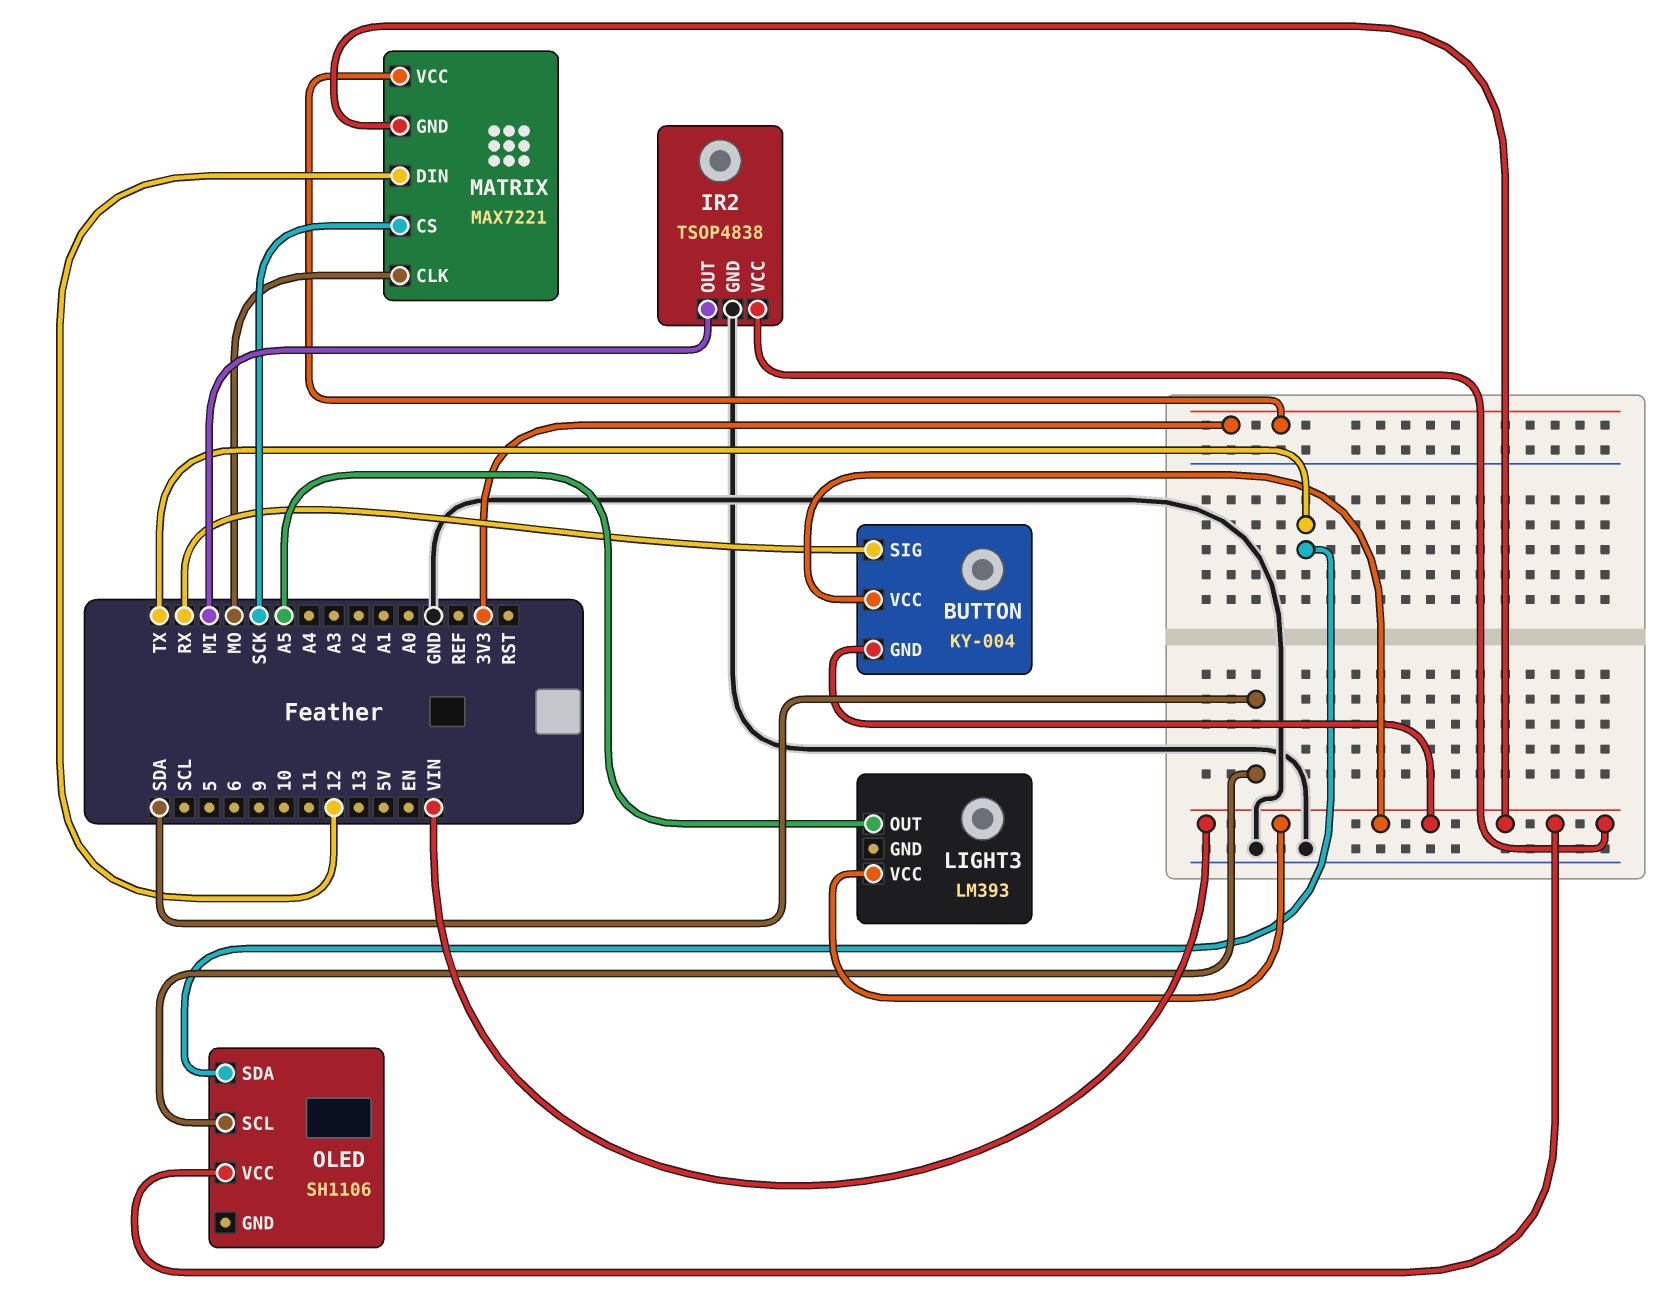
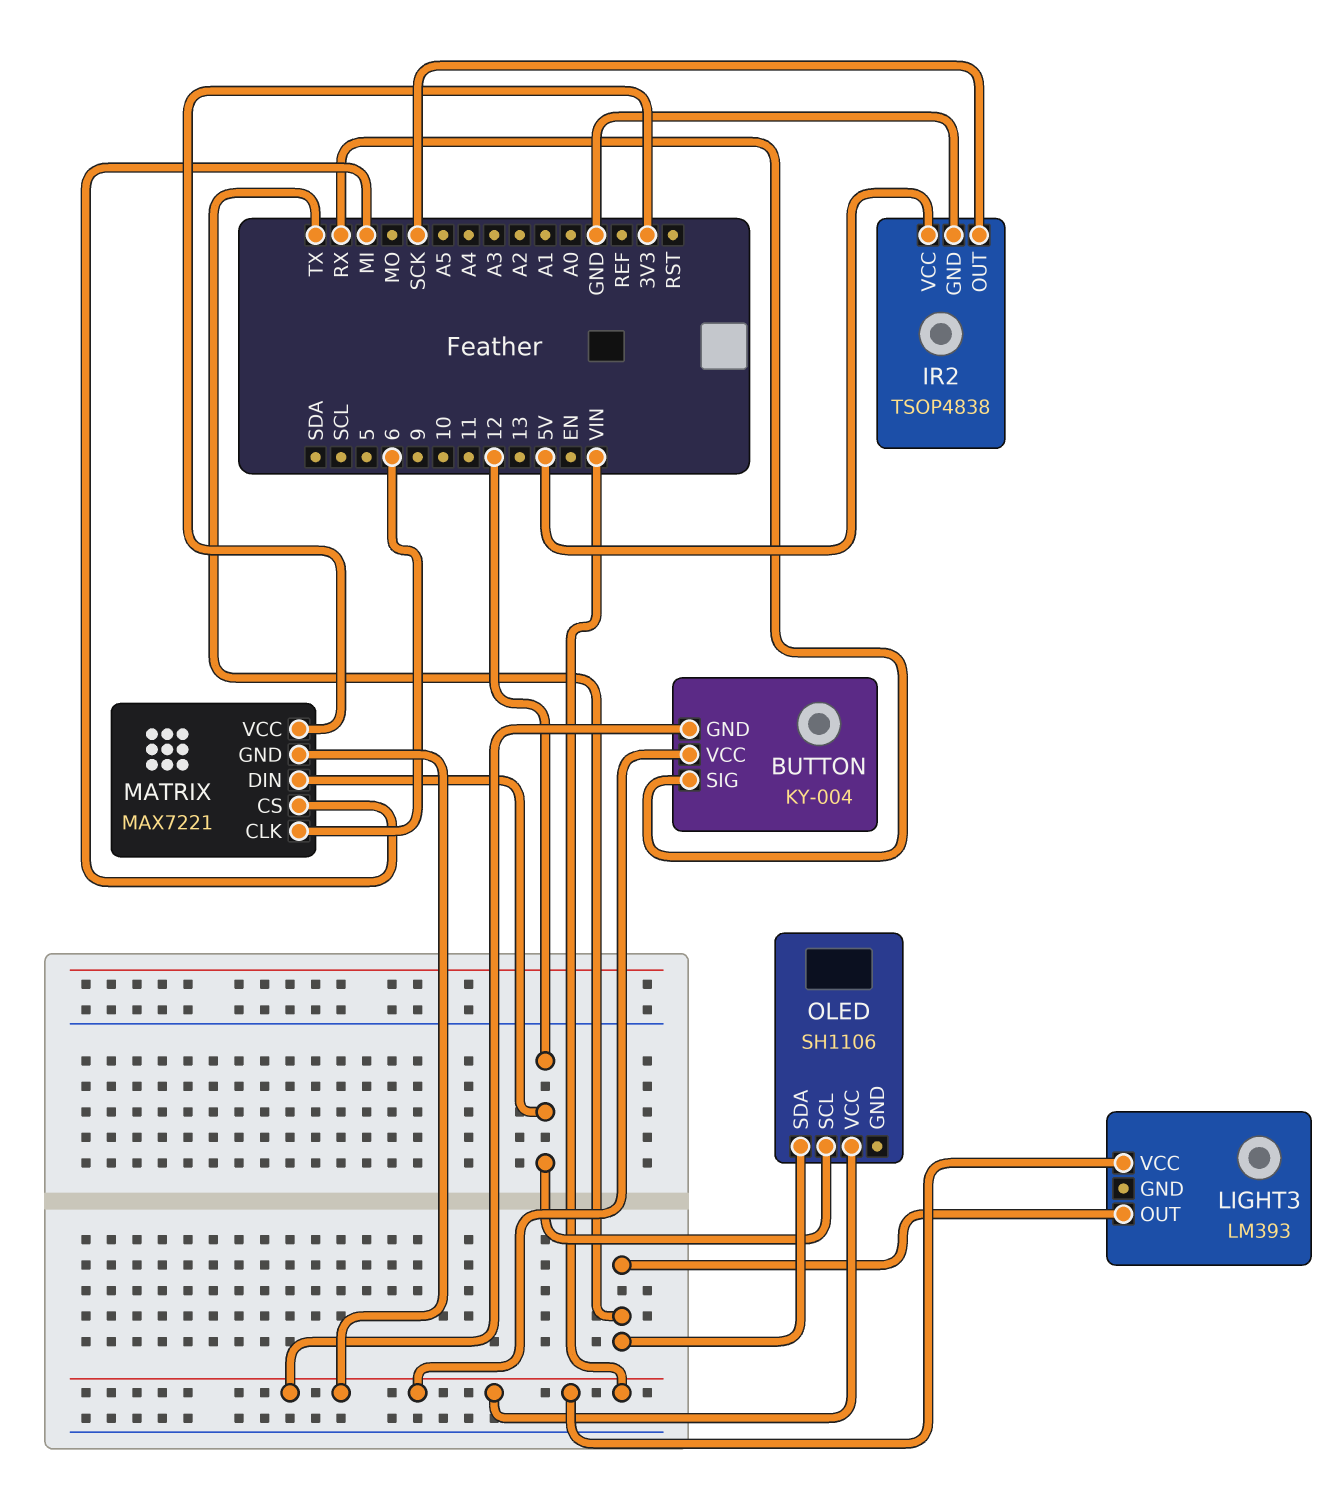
IR2 pin OUT: MI -> SCK
IR2 pin VCC: VIN -> 5V
LIGHT3 pin OUT: A5 -> TX
MATRIX pin CLK: MO -> 6
MATRIX pin CS: SCK -> MI
OLED pin SCL: SDA -> 12

